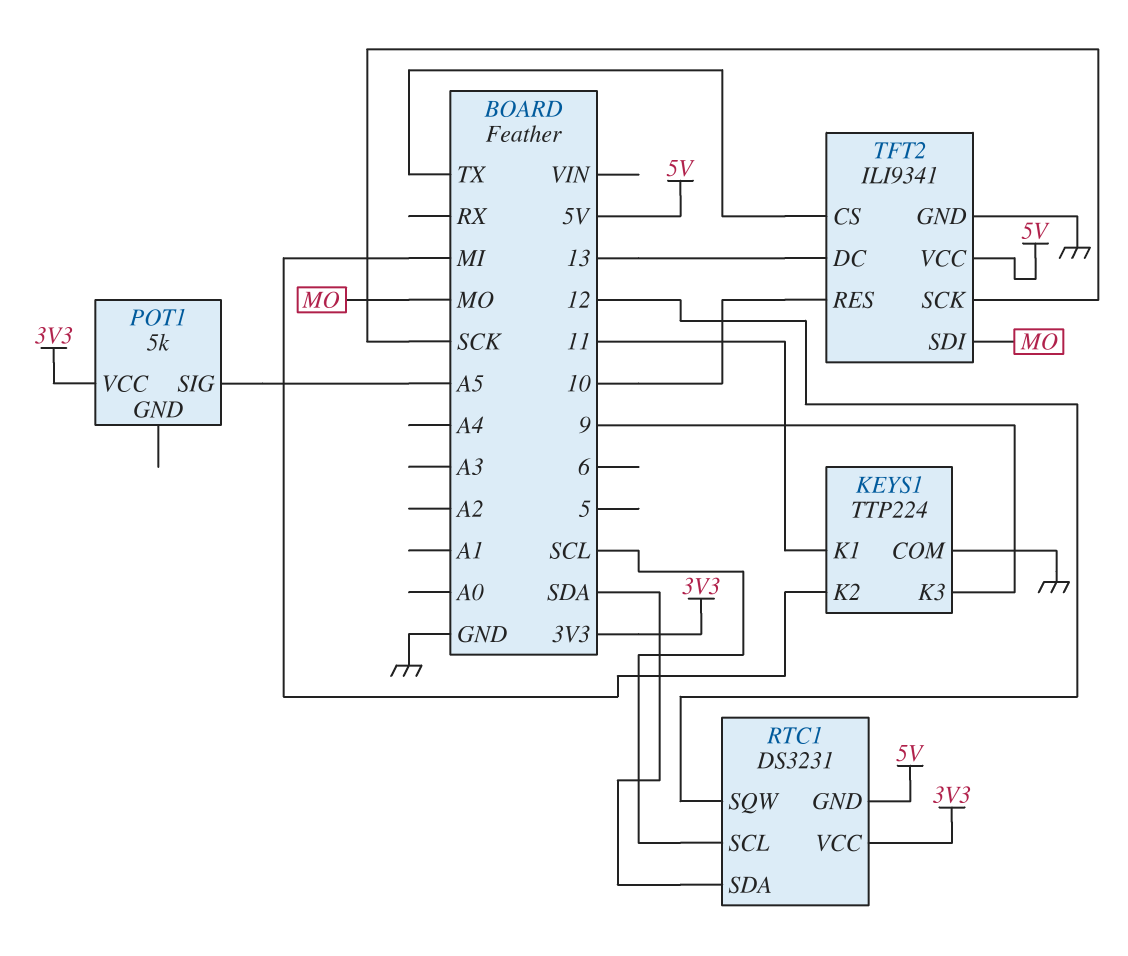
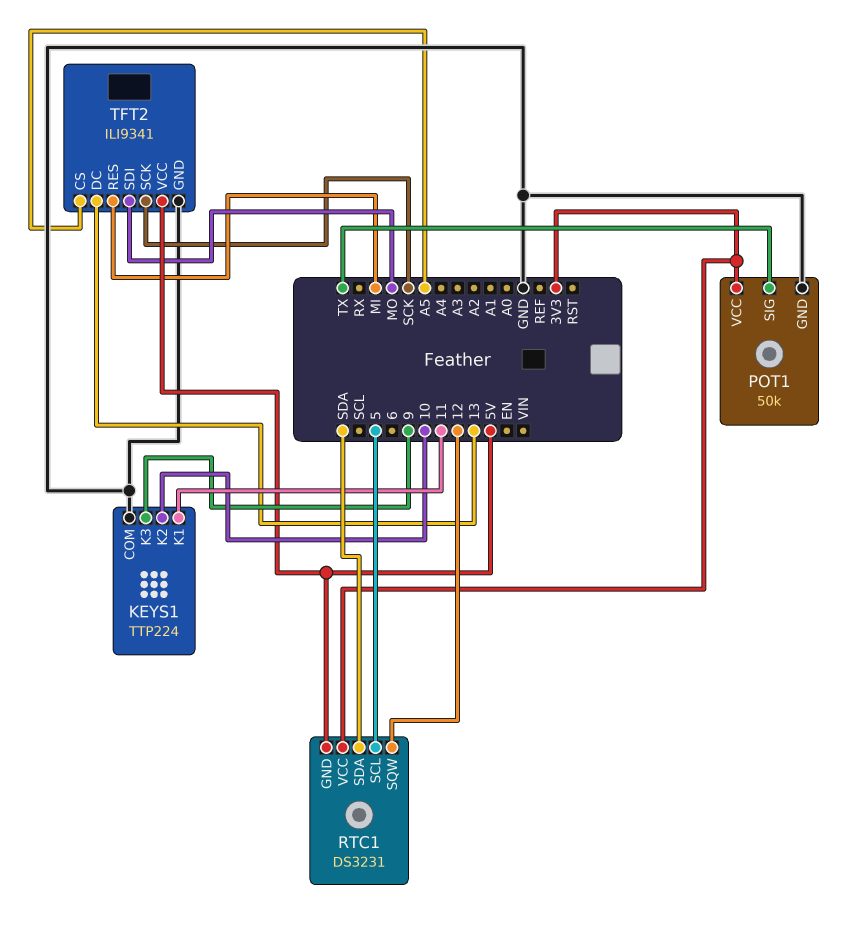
KEYS1 pin K2: MI -> 10
POT1: 5k -> 50k
POT1 pin GND: none -> GND
POT1 pin SIG: A5 -> TX
RTC1 pin SCL: SCL -> 5
TFT2 pin CS: TX -> A5
TFT2 pin RES: 10 -> MI

